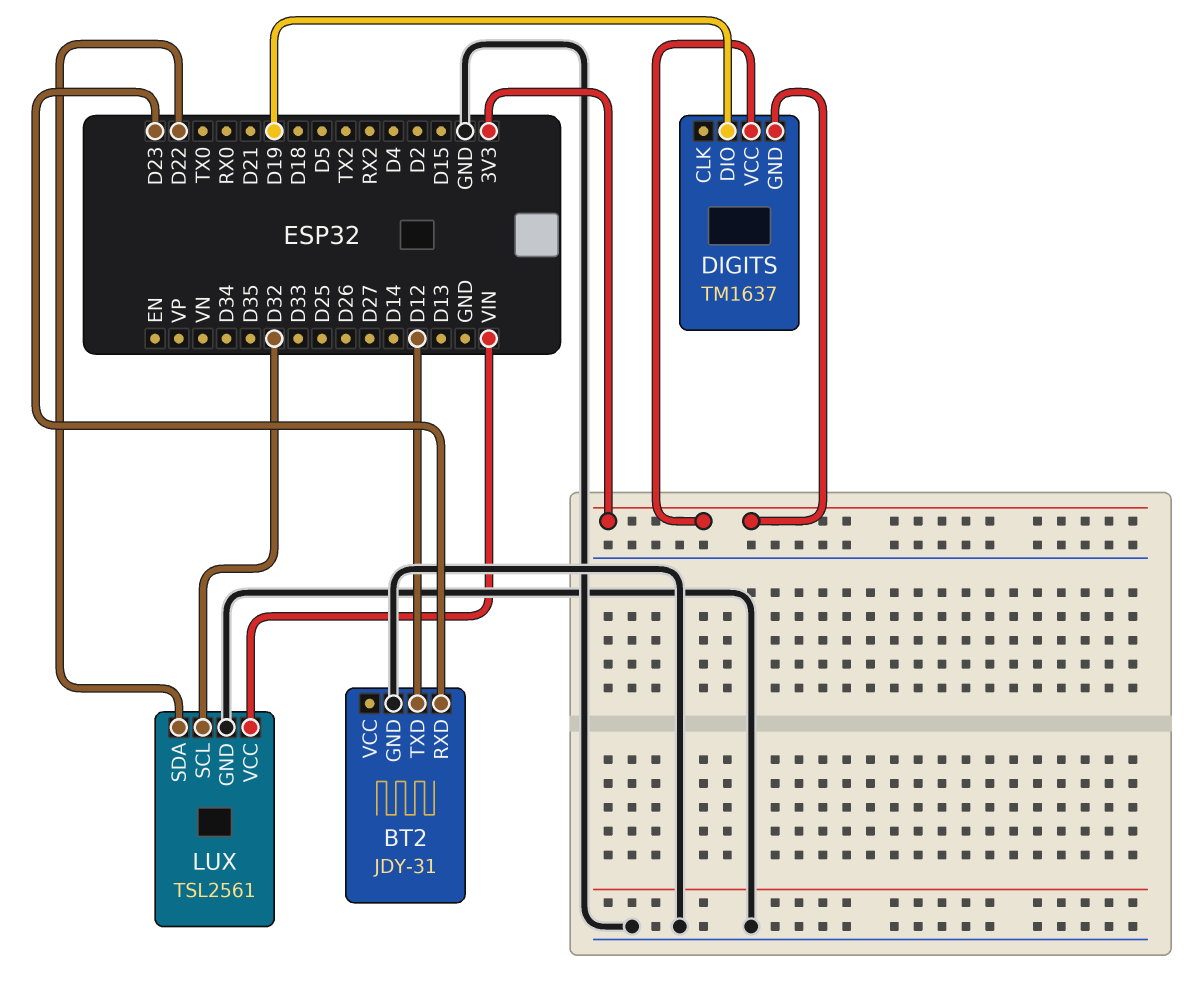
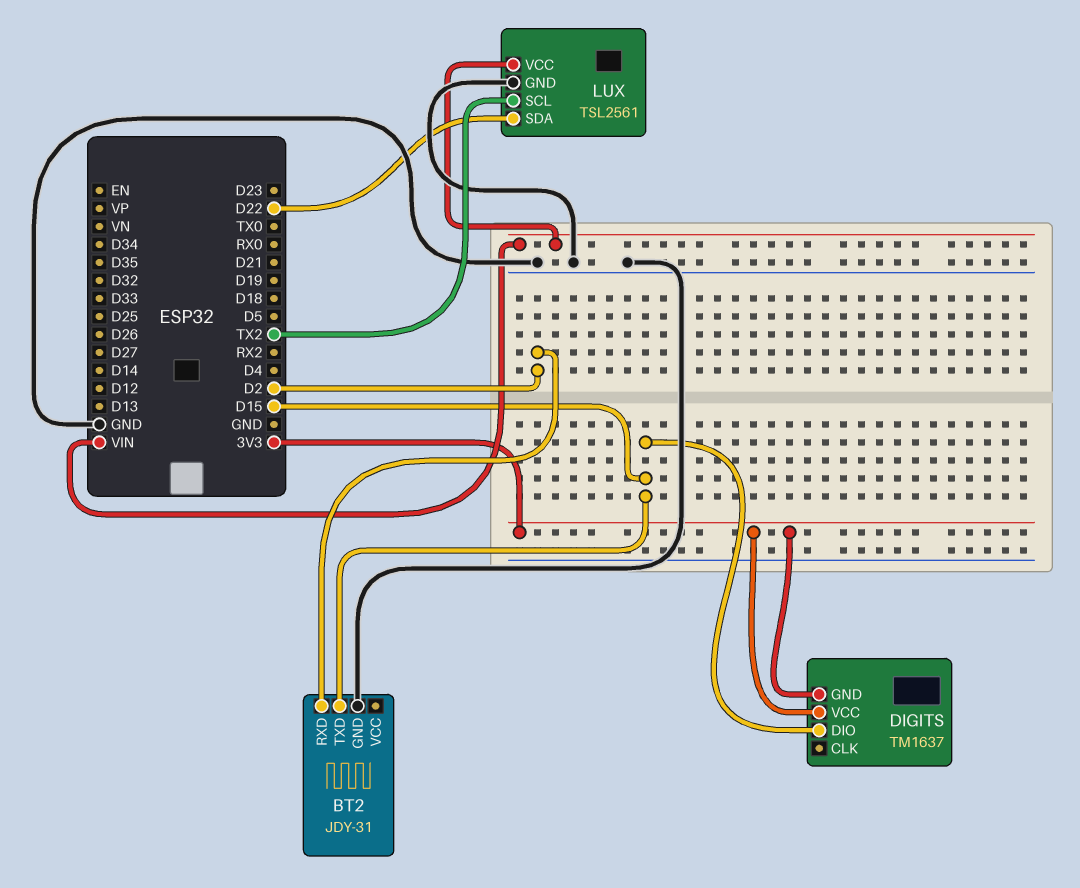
BT2 pin RXD: D23 -> D2
BT2 pin TXD: D12 -> D15
DIGITS pin DIO: D19 -> D15
LUX pin SCL: D32 -> TX2

